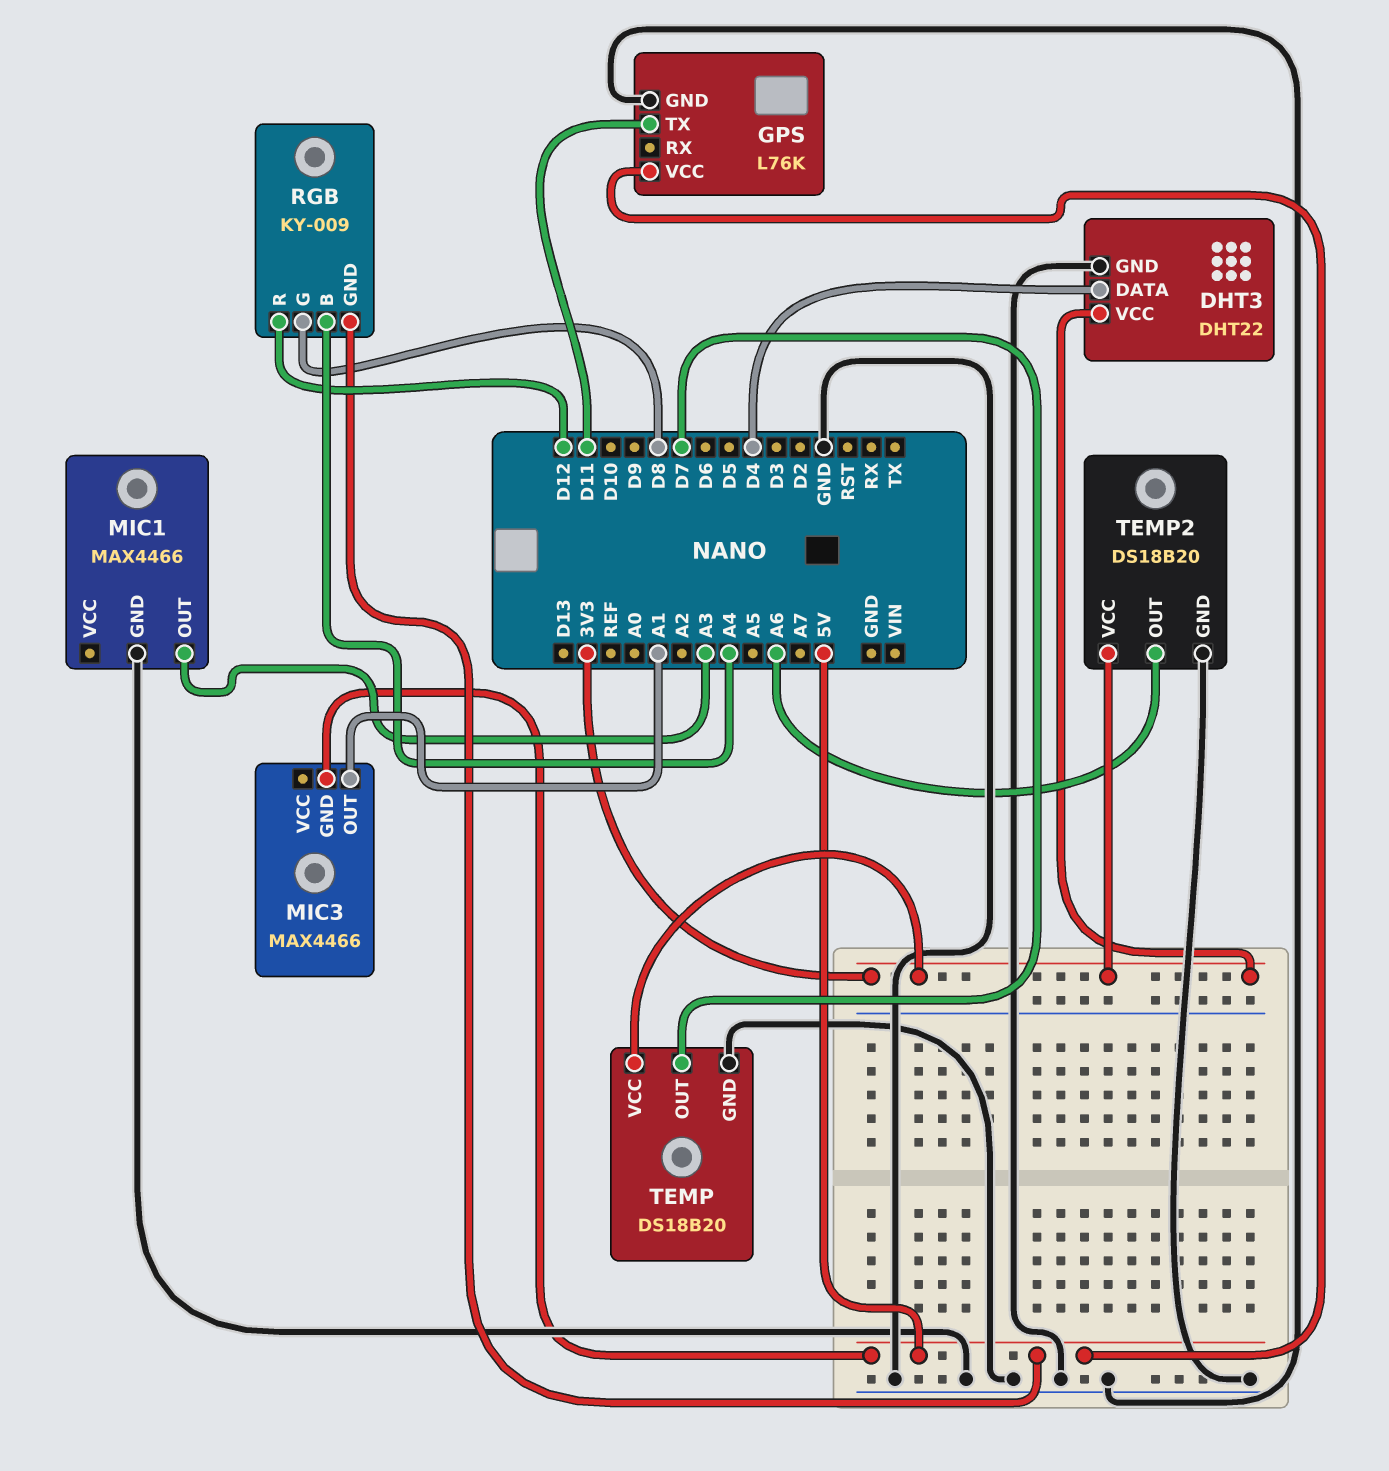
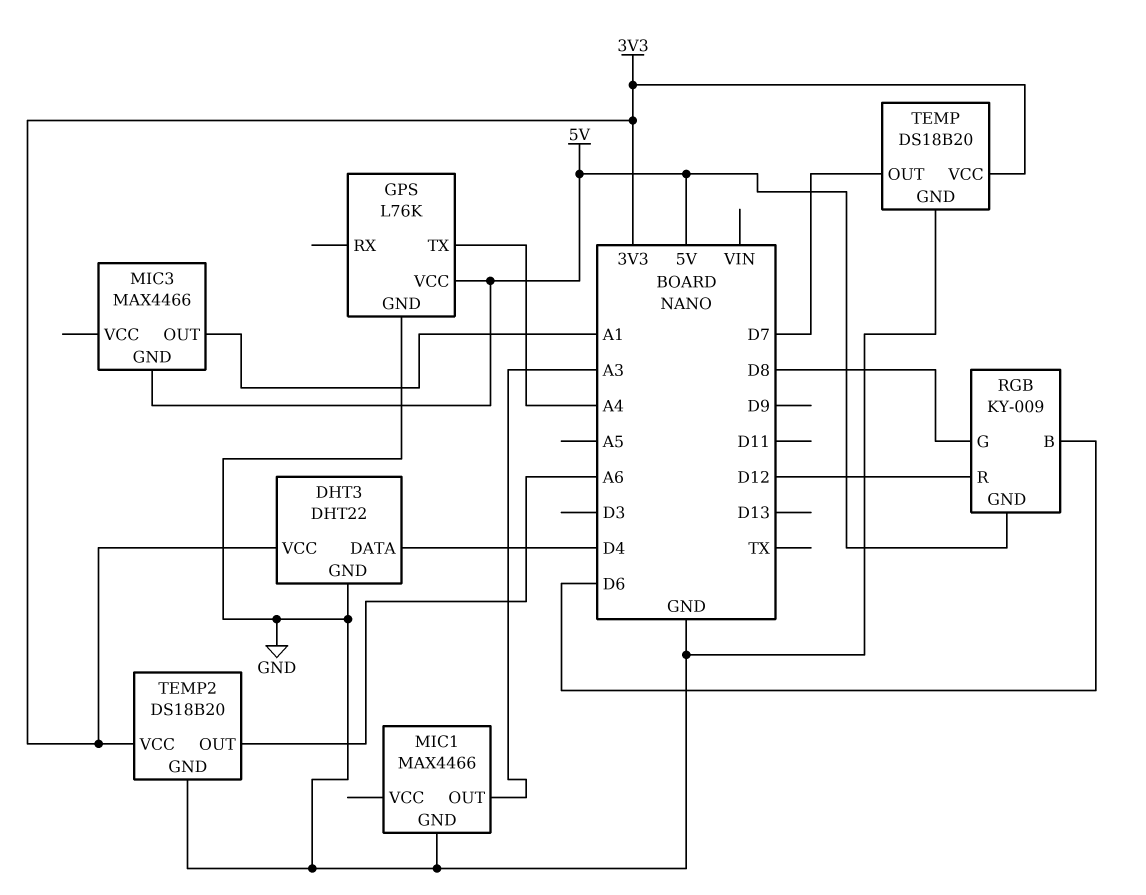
GPS pin TX: D11 -> A4
RGB pin B: A4 -> D6

